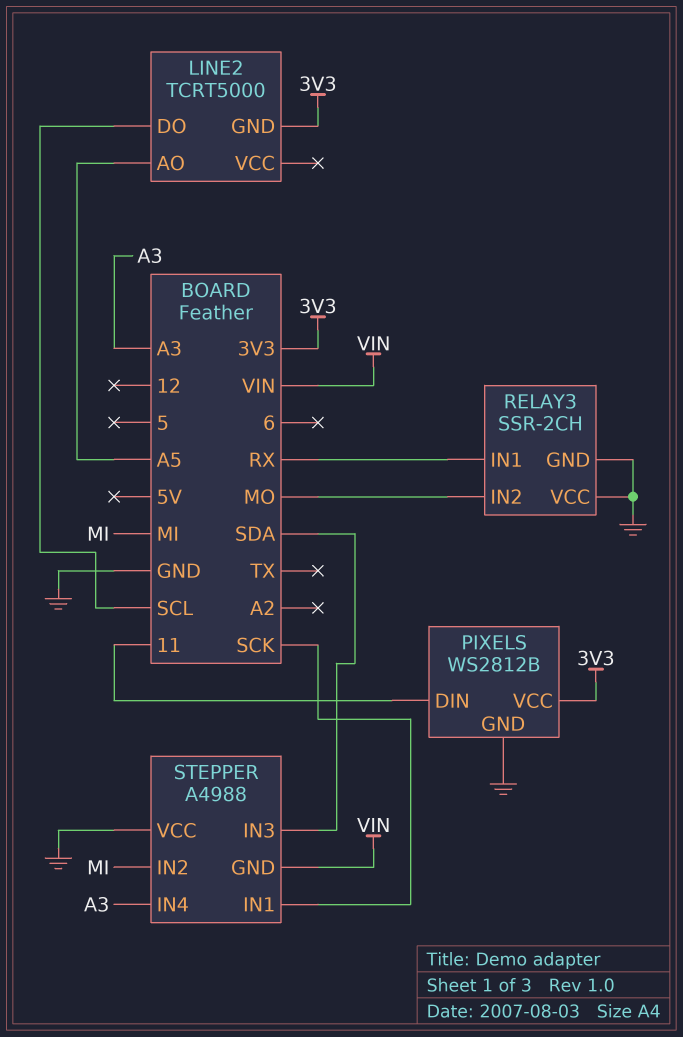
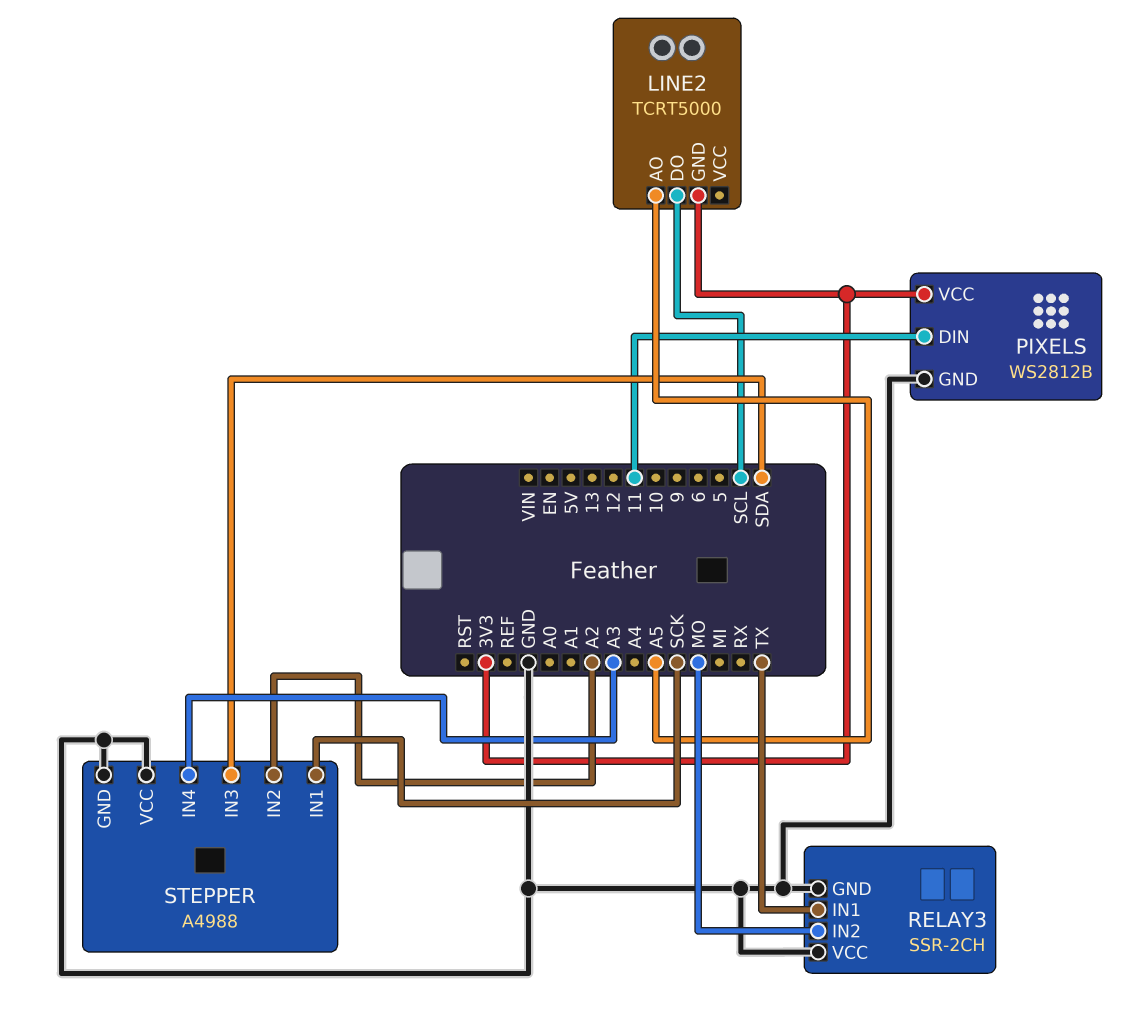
RELAY3 pin IN1: RX -> TX
STEPPER pin GND: VIN -> GND
STEPPER pin IN2: MI -> A2

